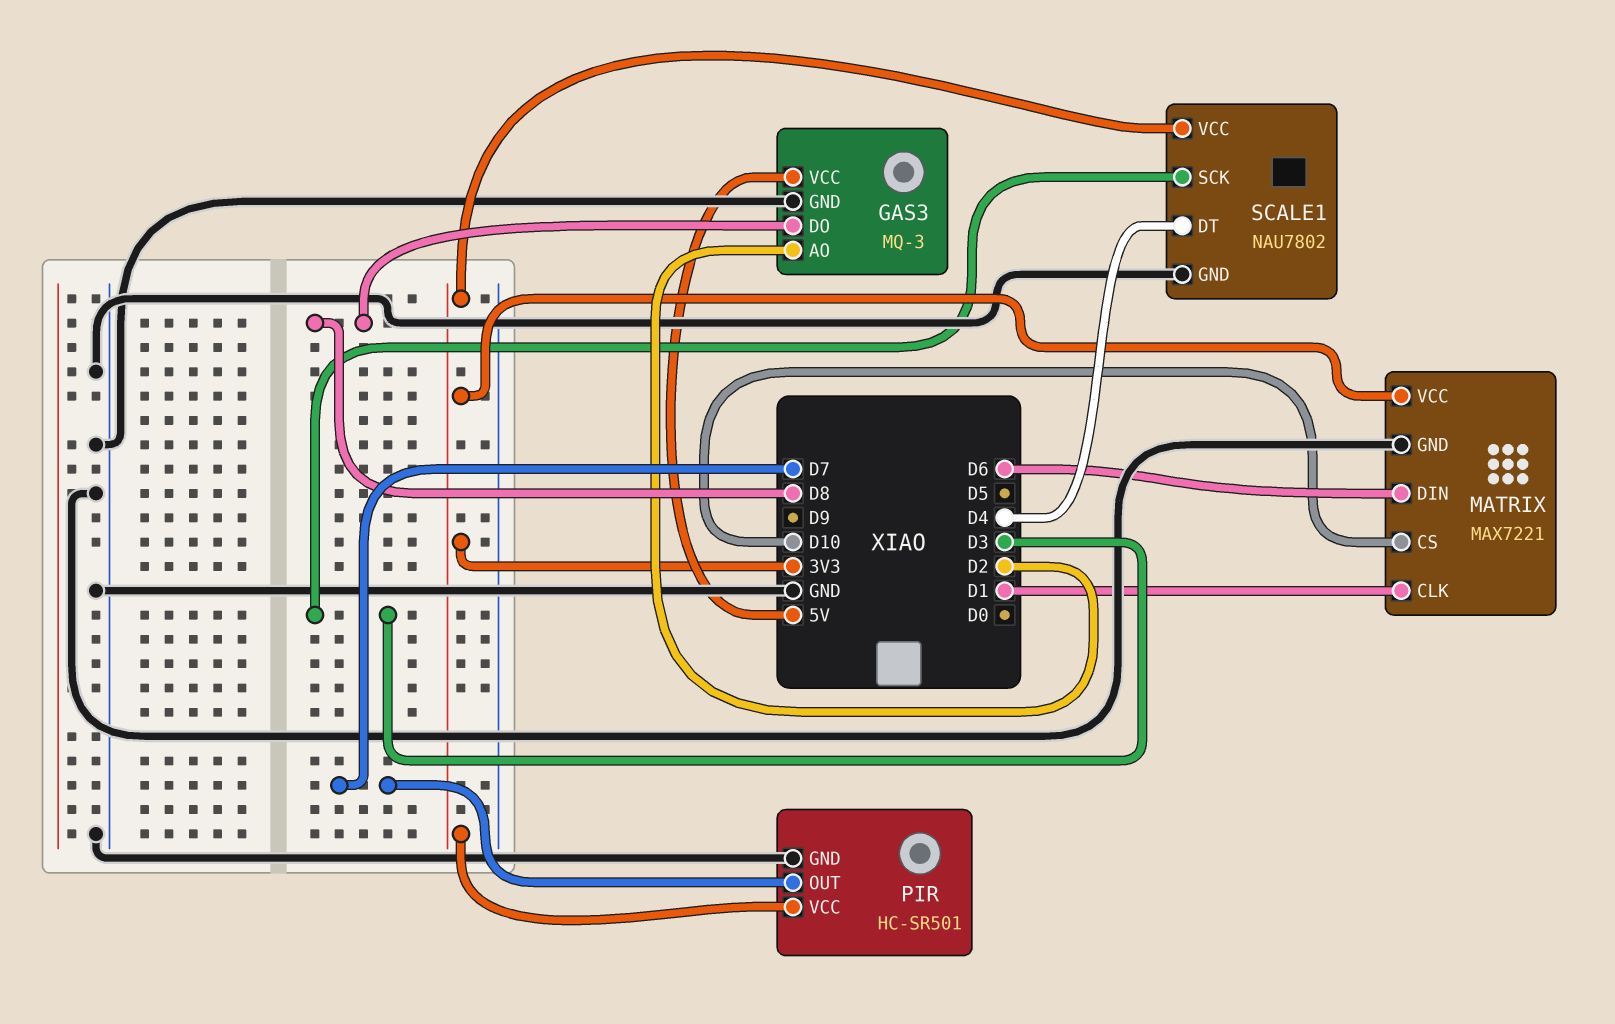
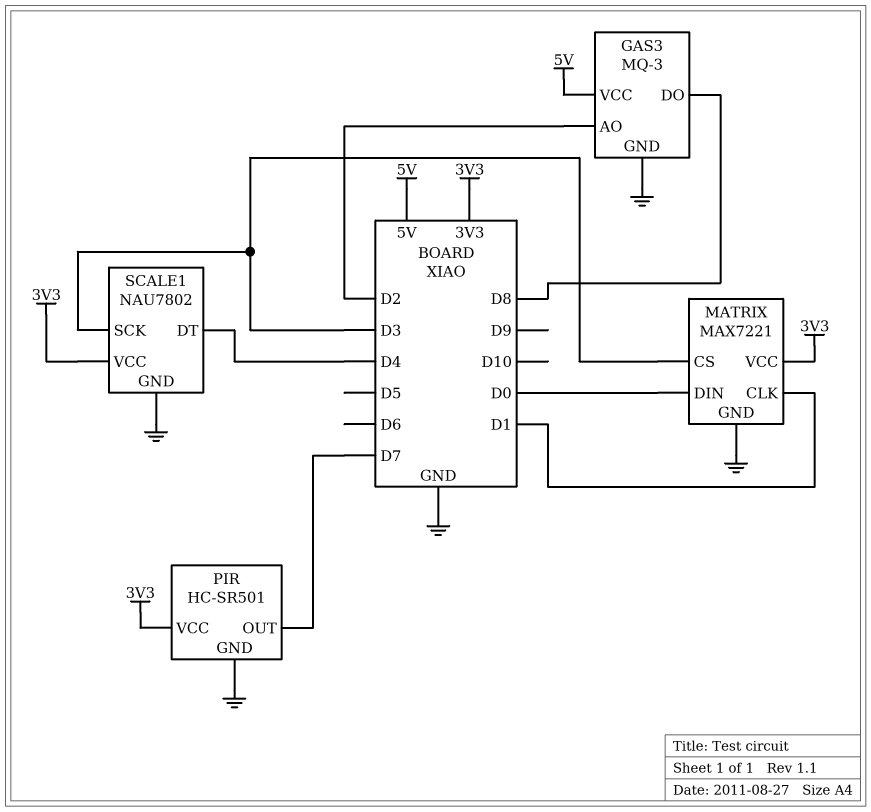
MATRIX pin CS: D10 -> D3
MATRIX pin DIN: D6 -> D0

